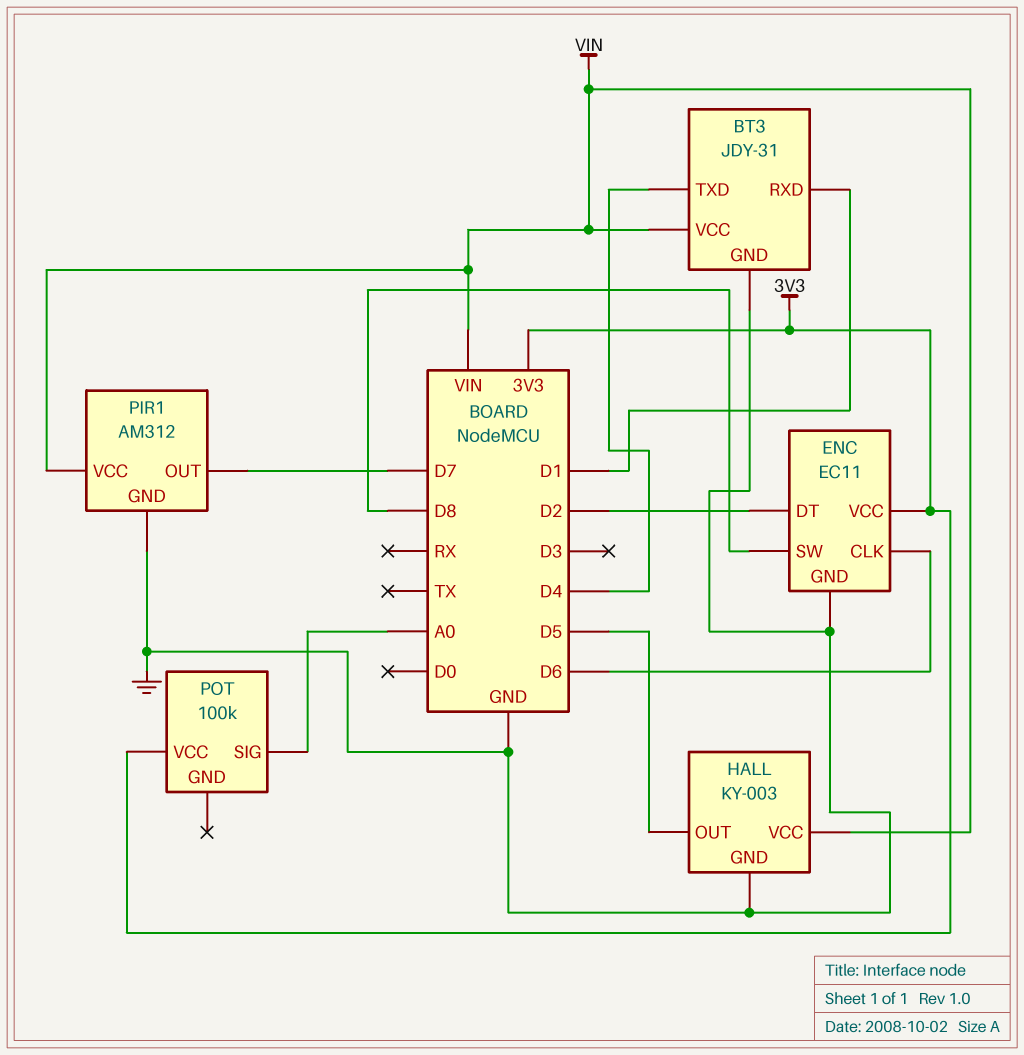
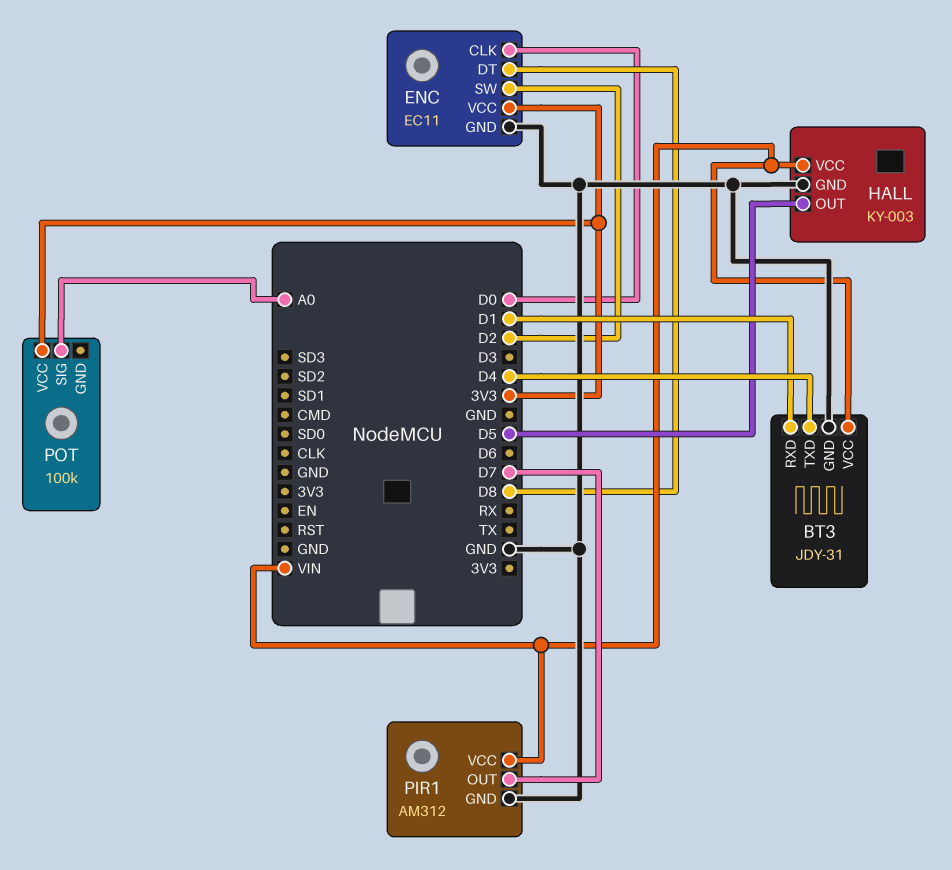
ENC pin CLK: D6 -> D0
ENC pin DT: D2 -> D8
ENC pin SW: D8 -> D2

